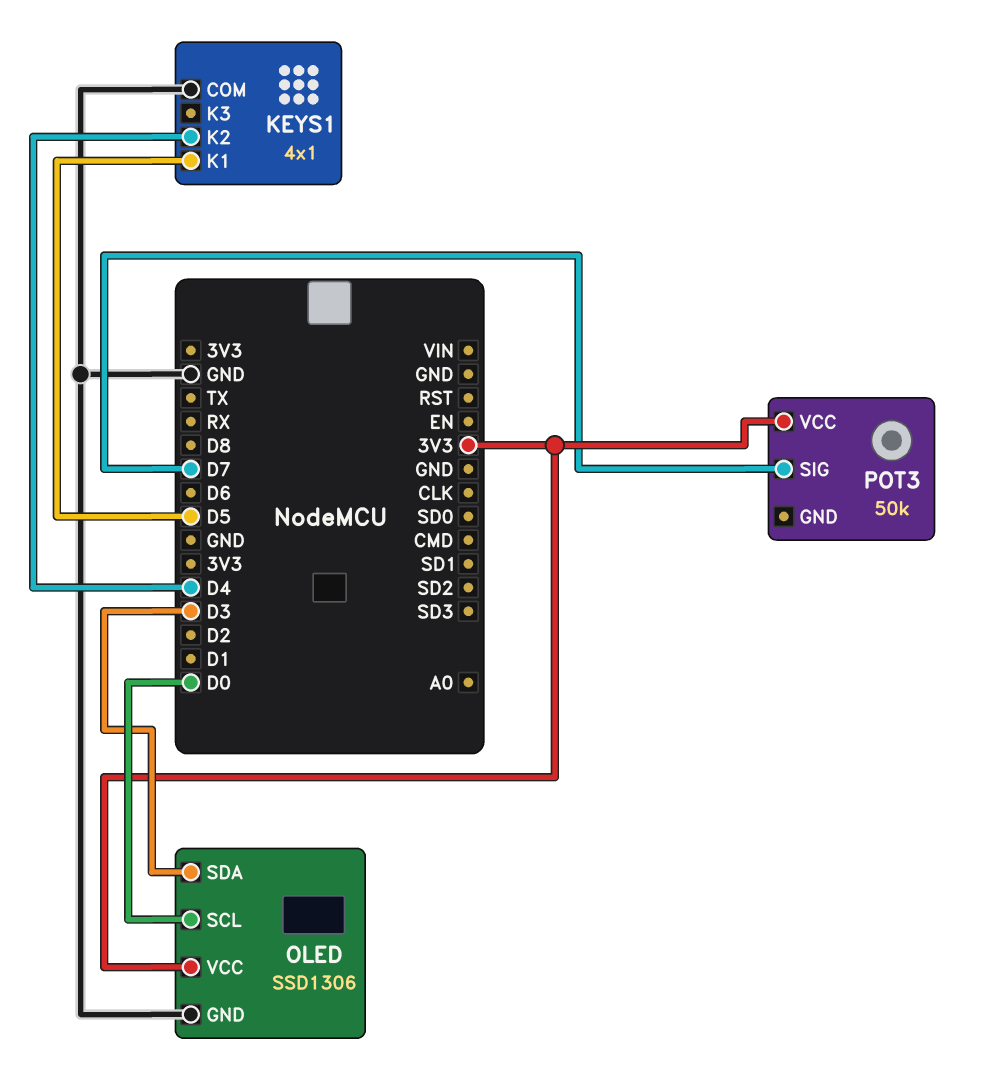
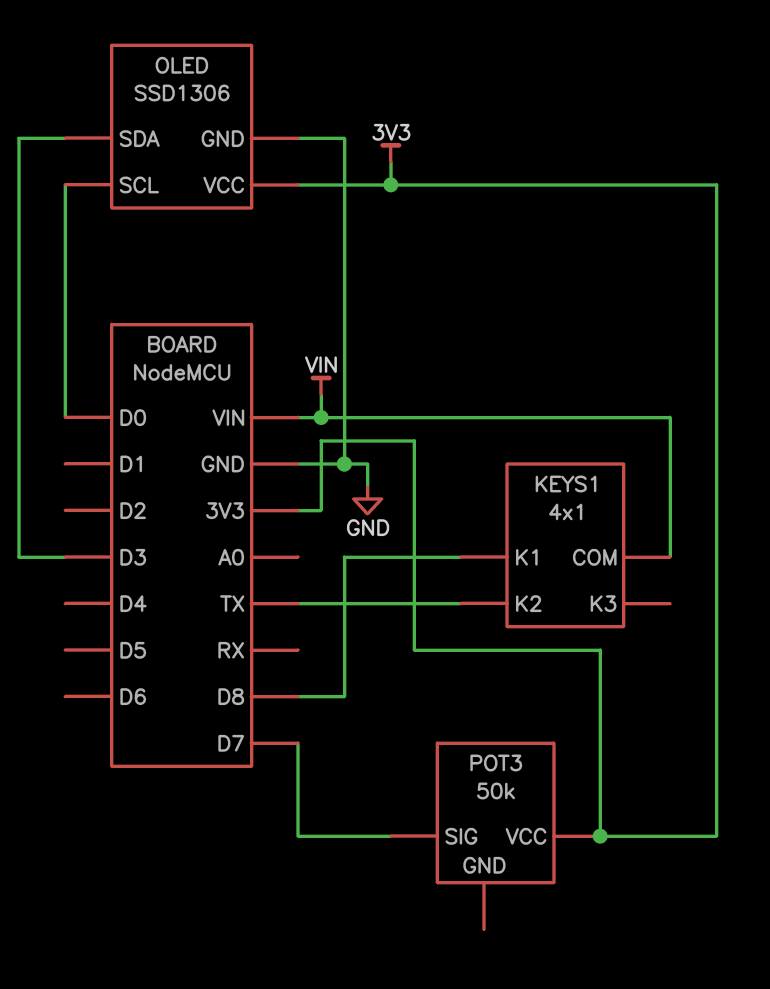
KEYS1 pin COM: GND -> VIN
KEYS1 pin K1: D5 -> D8
KEYS1 pin K2: D4 -> TX

